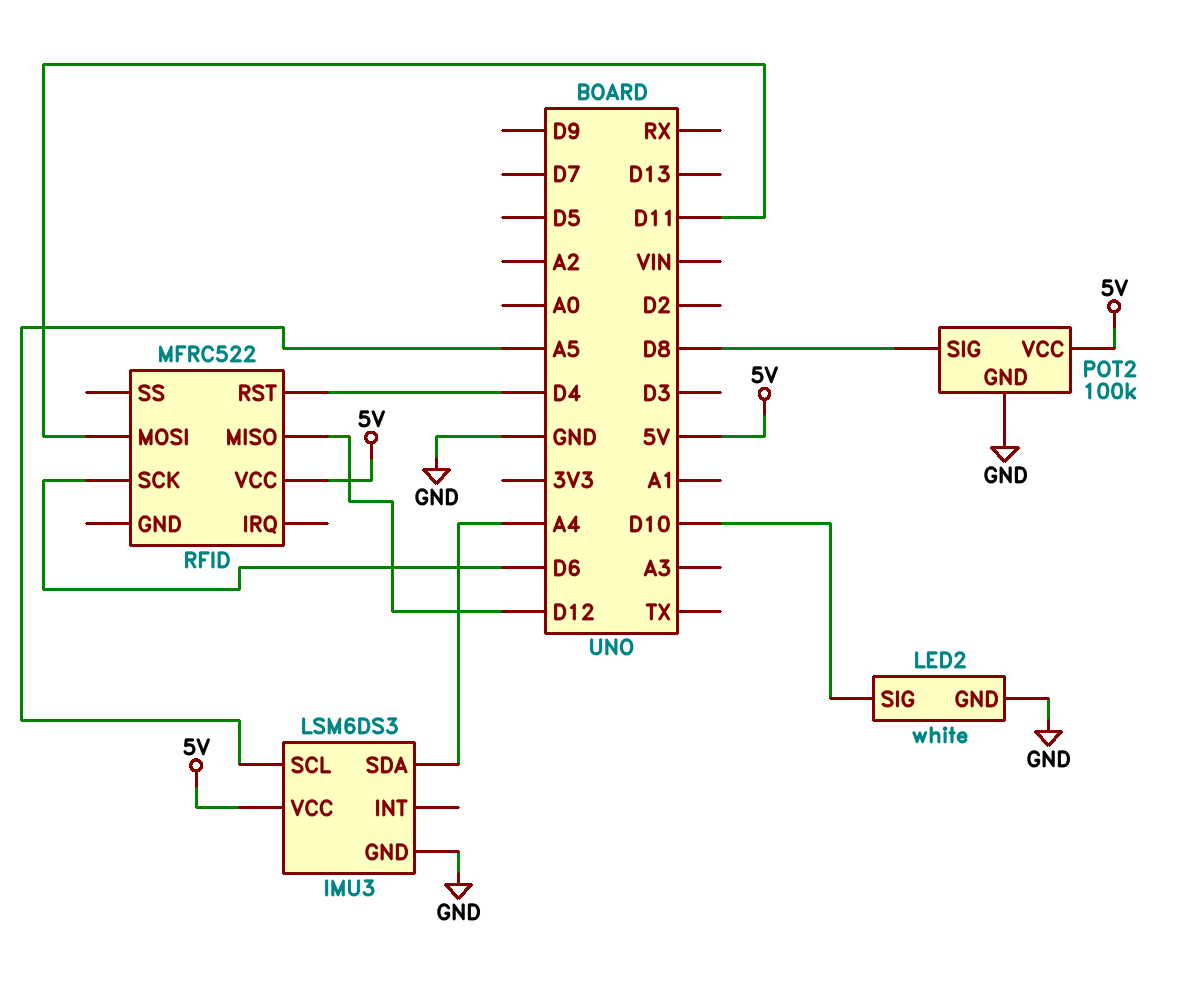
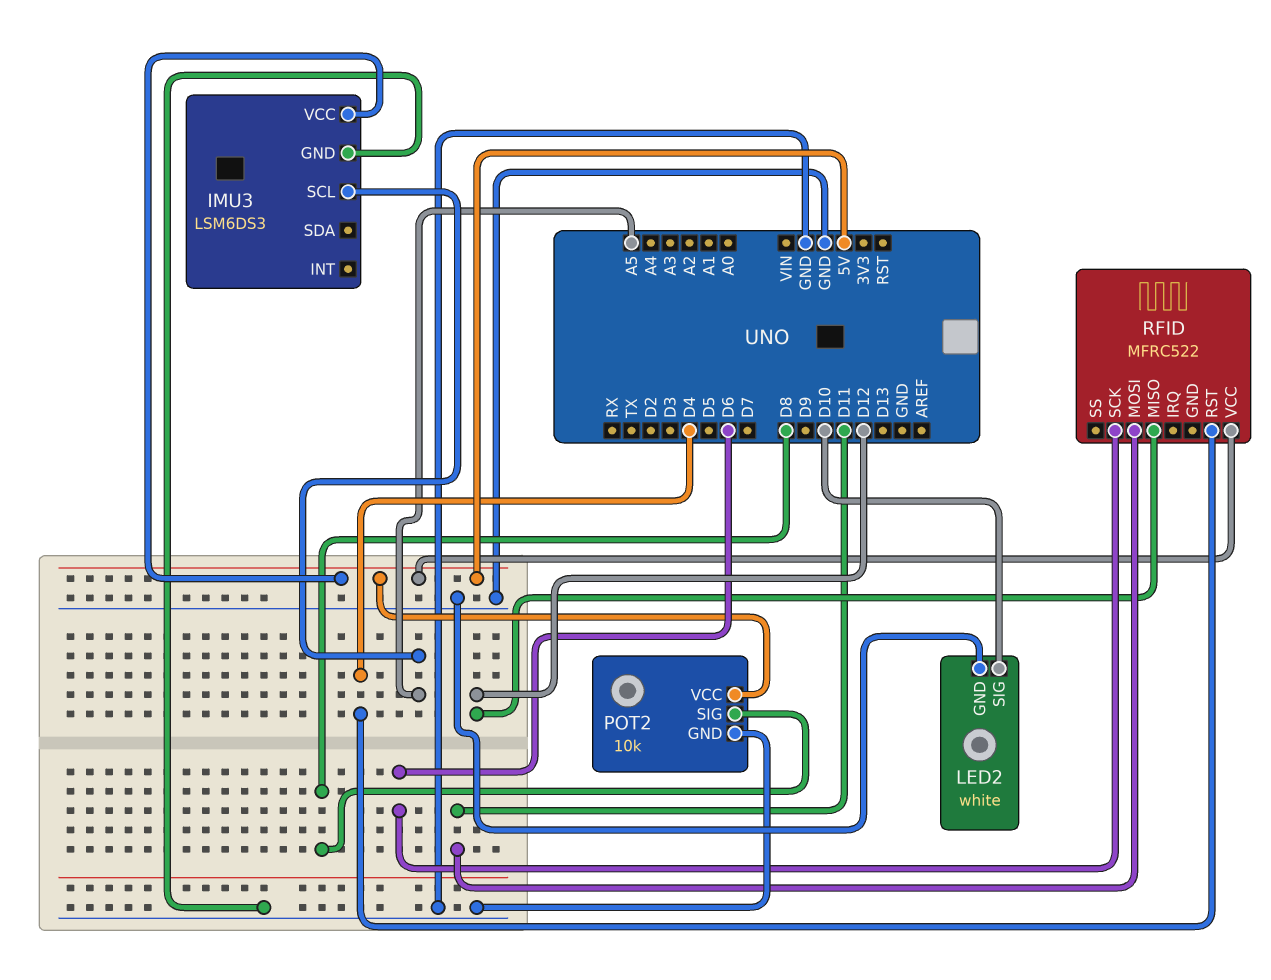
IMU3 pin SDA: A4 -> none
POT2: 100k -> 10k

